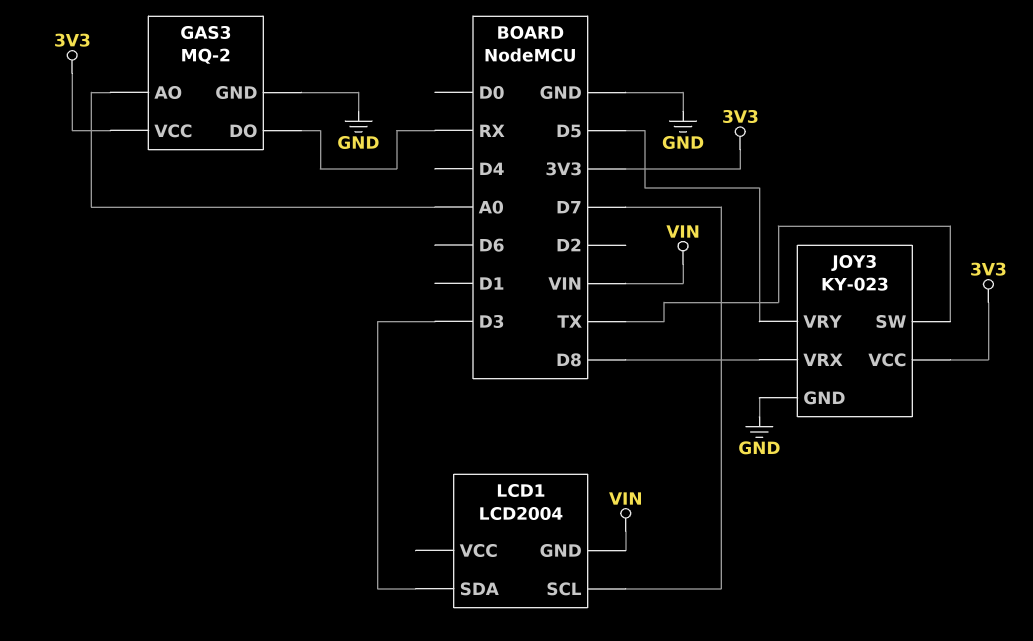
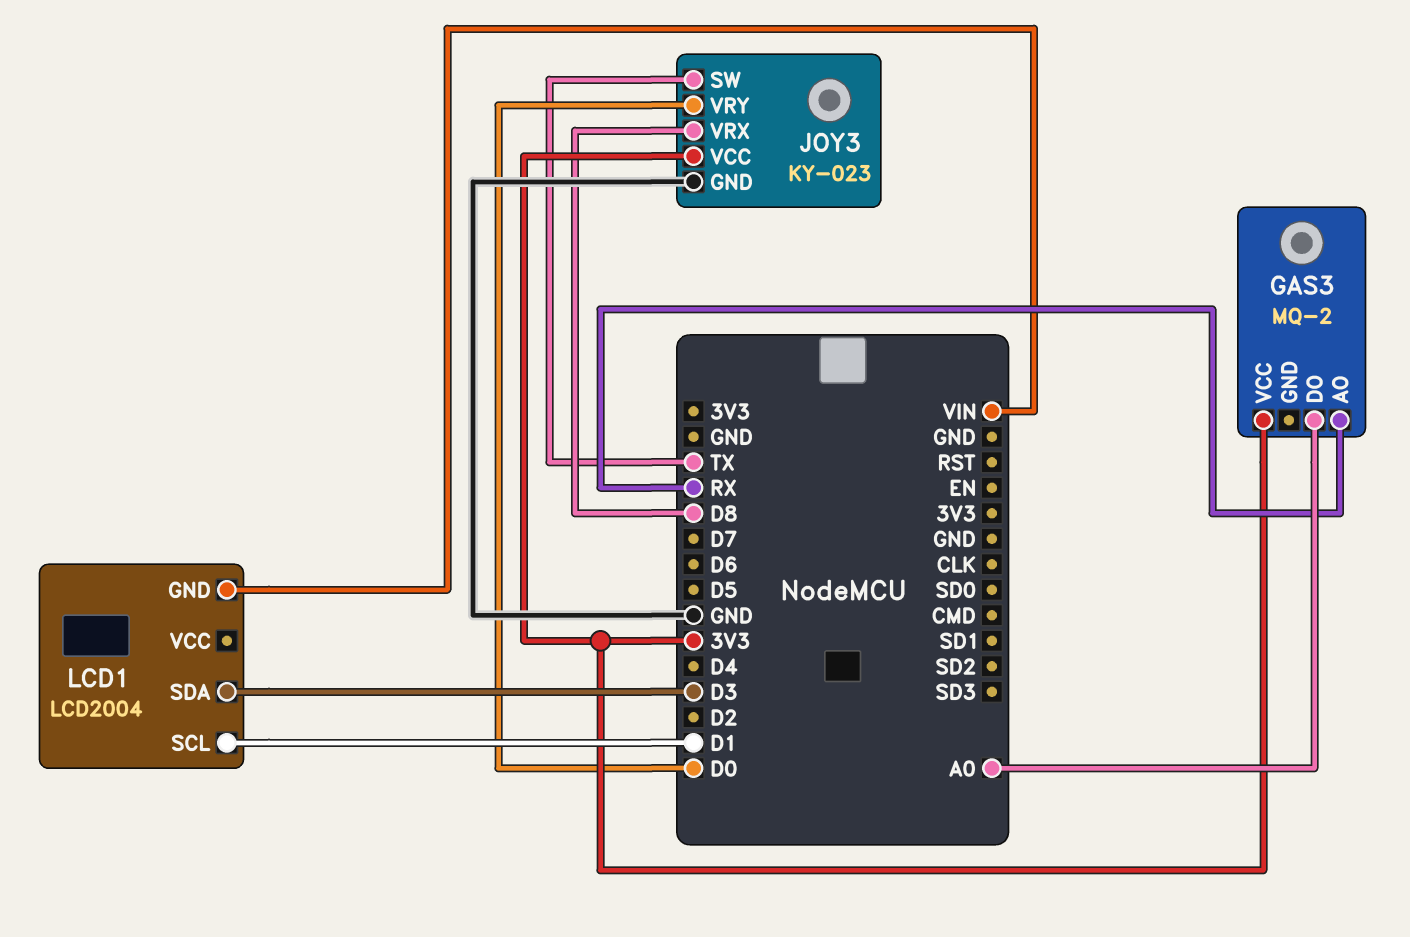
GAS3 pin AO: A0 -> RX
GAS3 pin DO: RX -> A0
GAS3 pin GND: GND -> none
JOY3 pin VRY: D5 -> D0
LCD1 pin SCL: D7 -> D1

